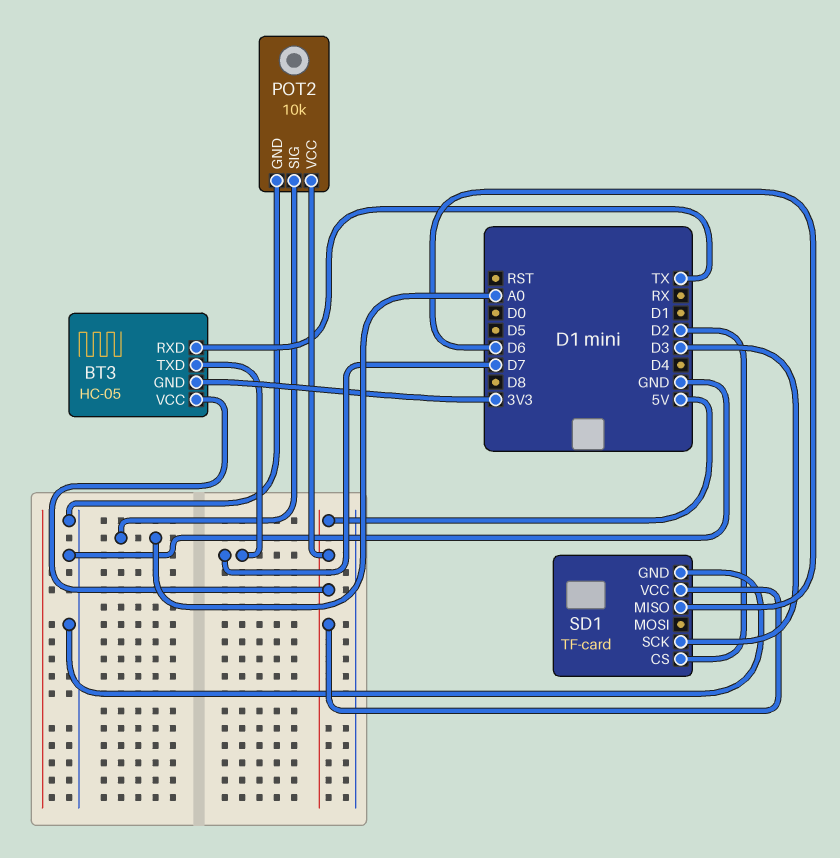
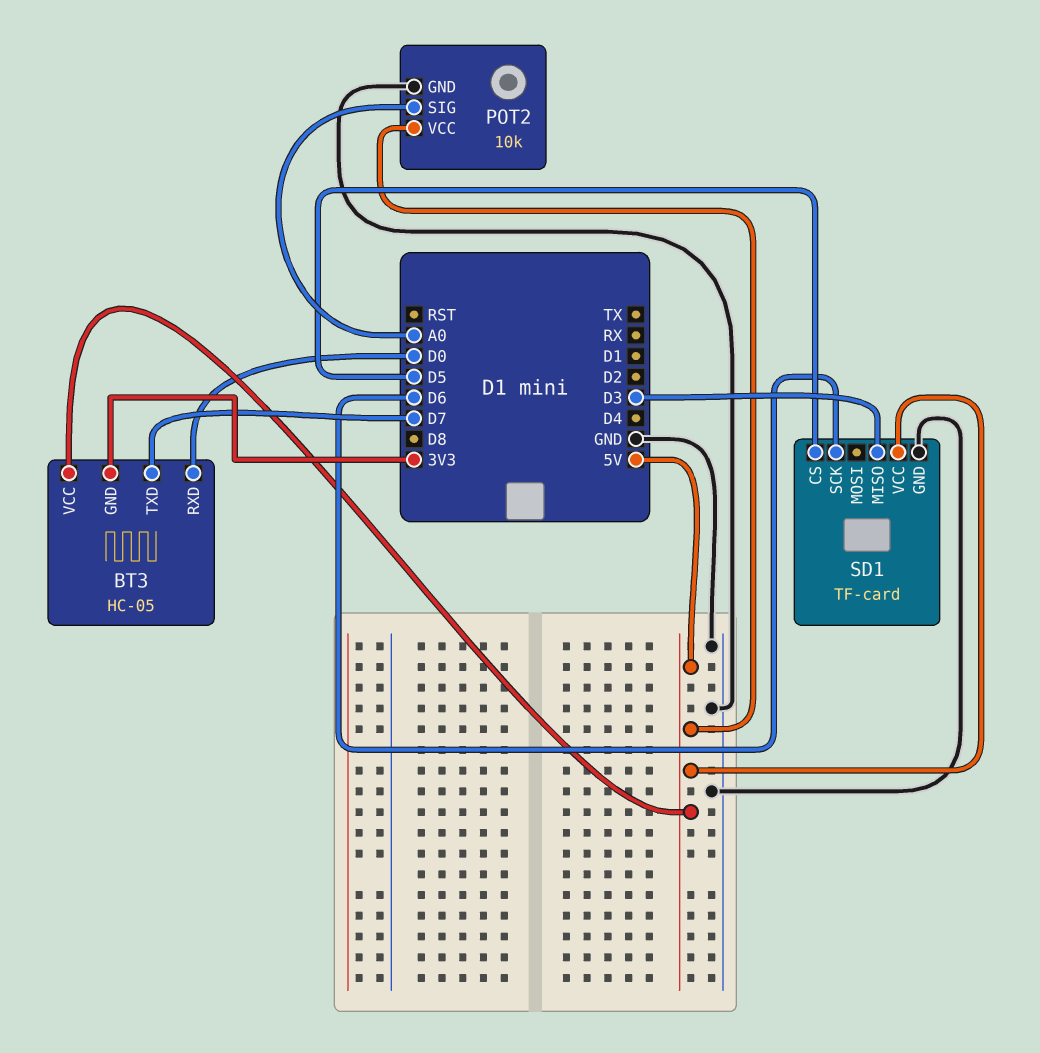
BT3 pin RXD: TX -> D0
SD1 pin CS: D2 -> D5
SD1 pin MISO: D6 -> D3
SD1 pin SCK: D3 -> D6

